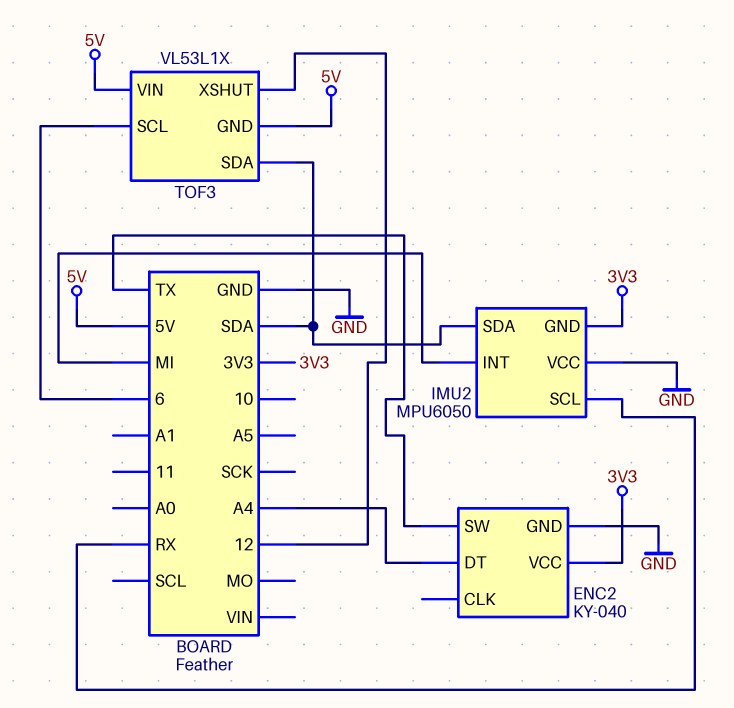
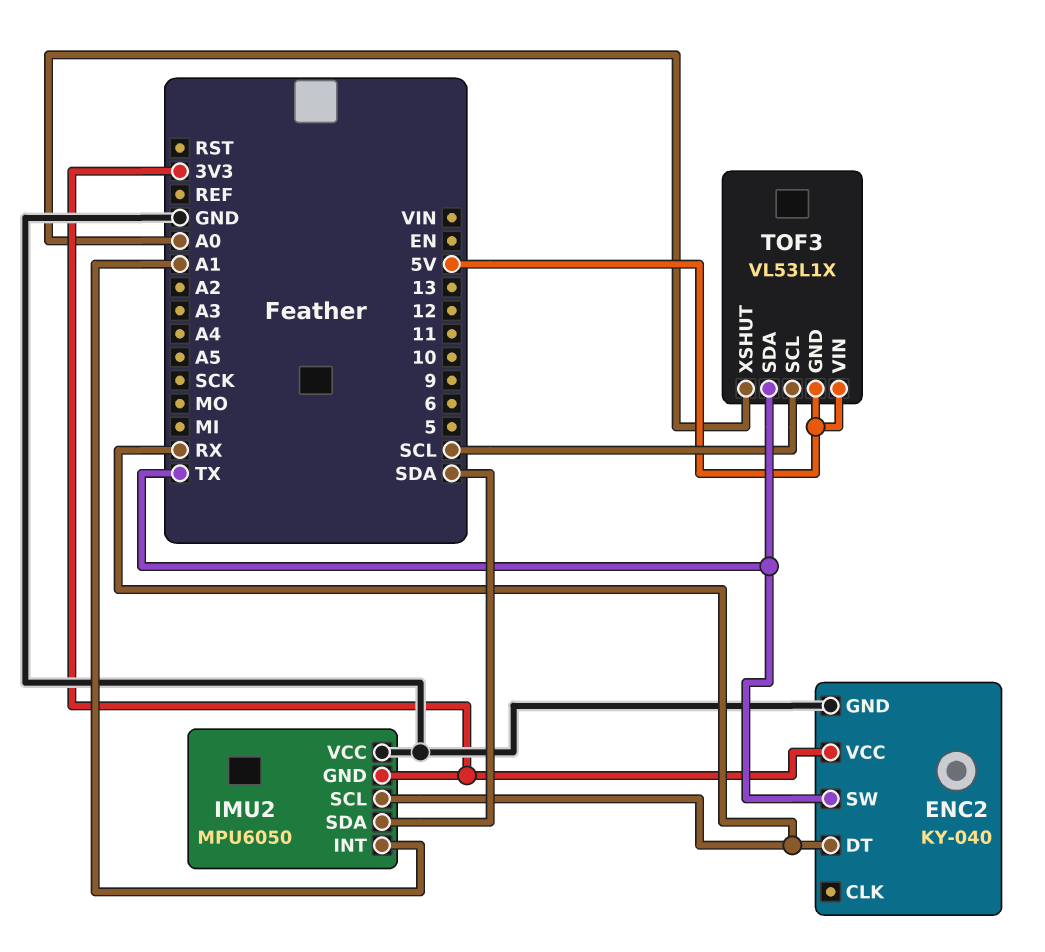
ENC2 pin DT: A4 -> RX
IMU2 pin INT: MI -> A1
TOF3 pin SCL: 6 -> SCL
TOF3 pin SDA: SDA -> TX
TOF3 pin XSHUT: 12 -> A0

